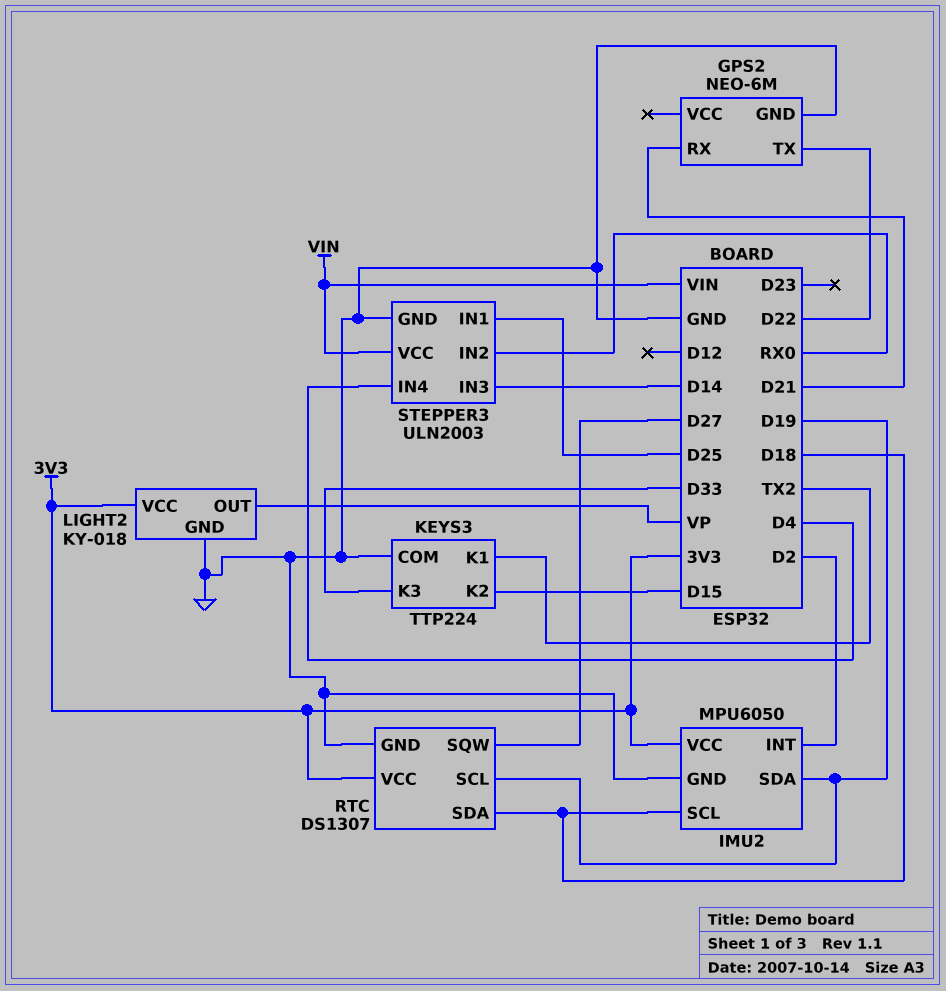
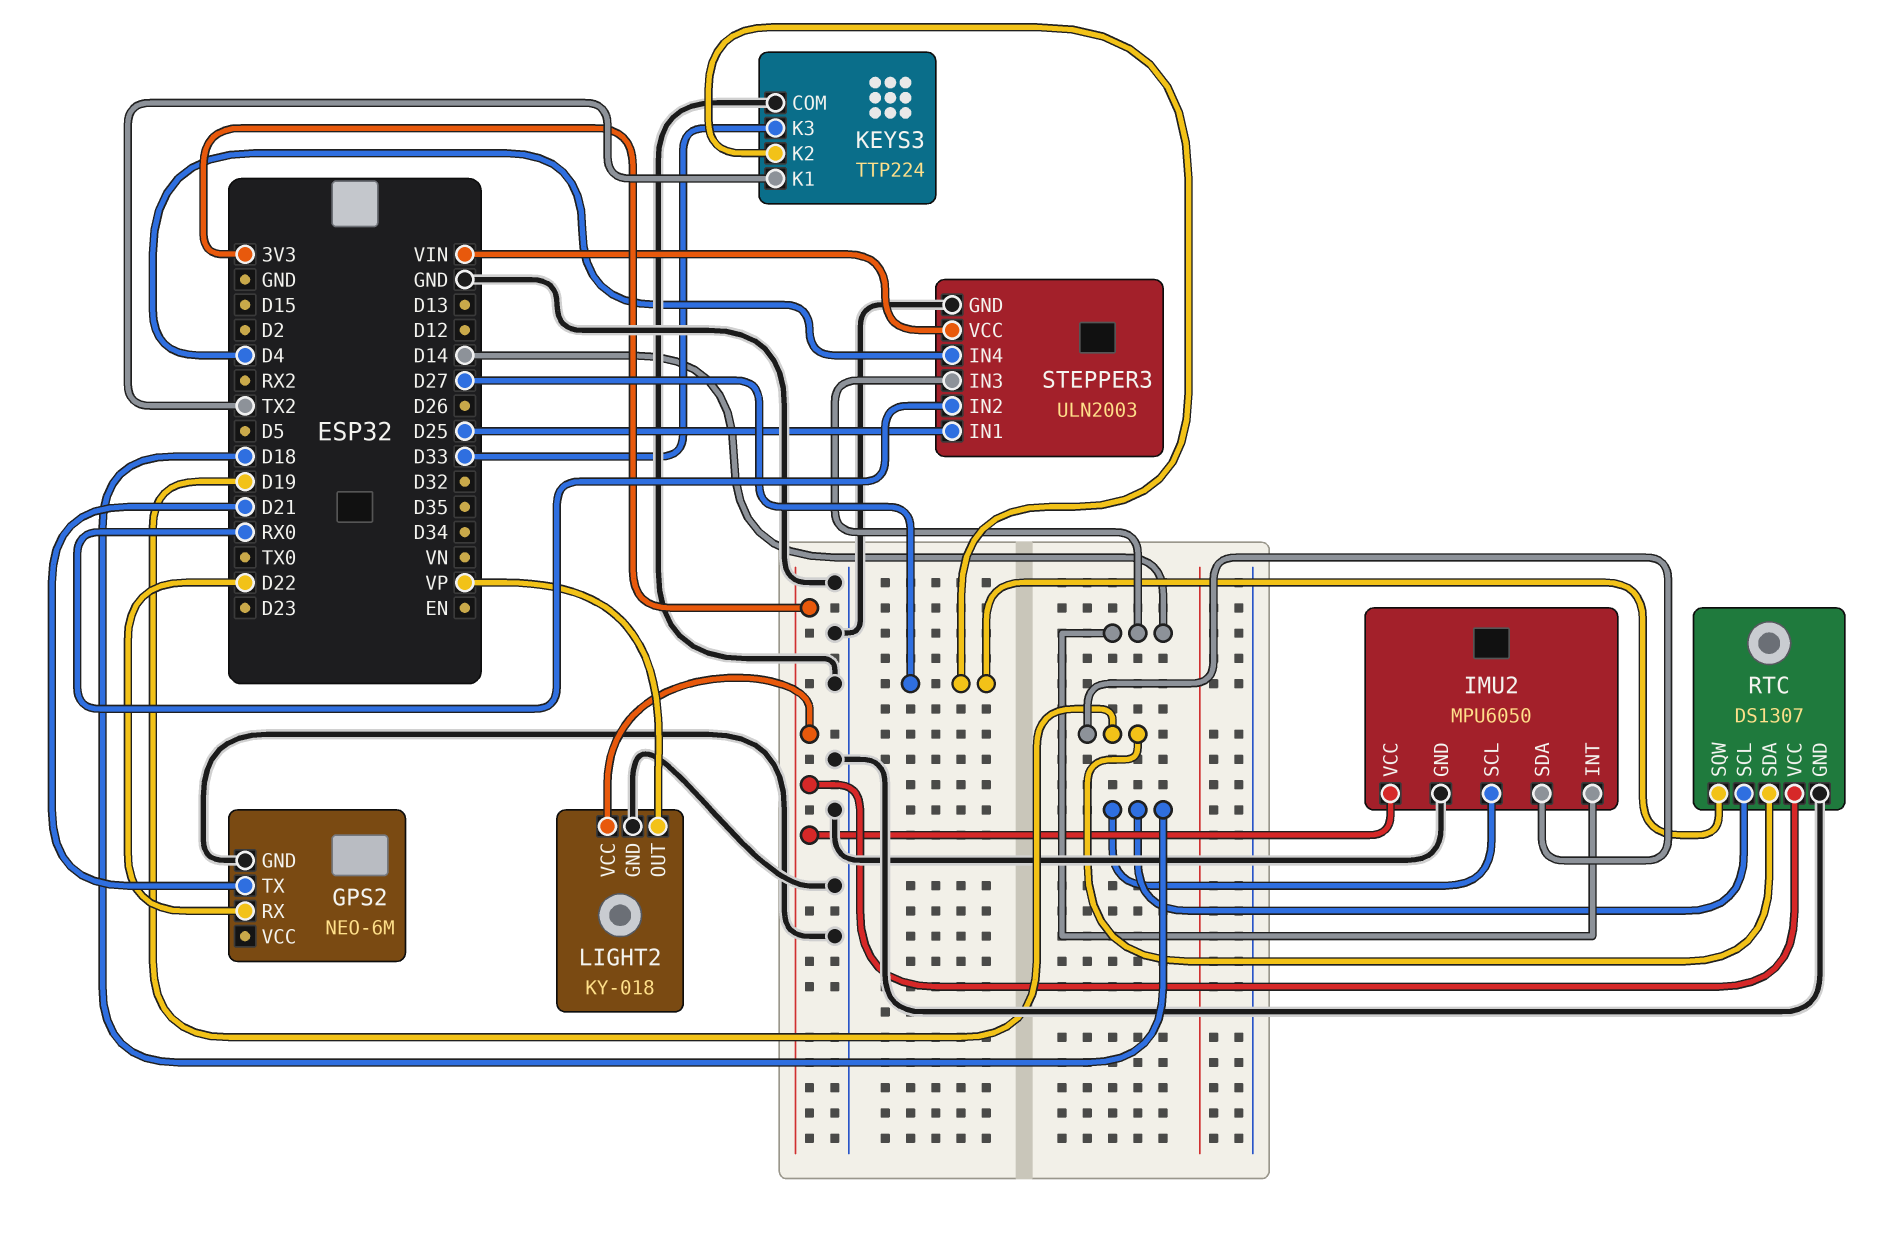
GPS2 pin RX: D21 -> D22
GPS2 pin TX: D22 -> D21
IMU2 pin INT: D2 -> D14
KEYS3 pin K2: D15 -> D27
RTC pin SCL: D19 -> D18
RTC pin SDA: D18 -> D19

